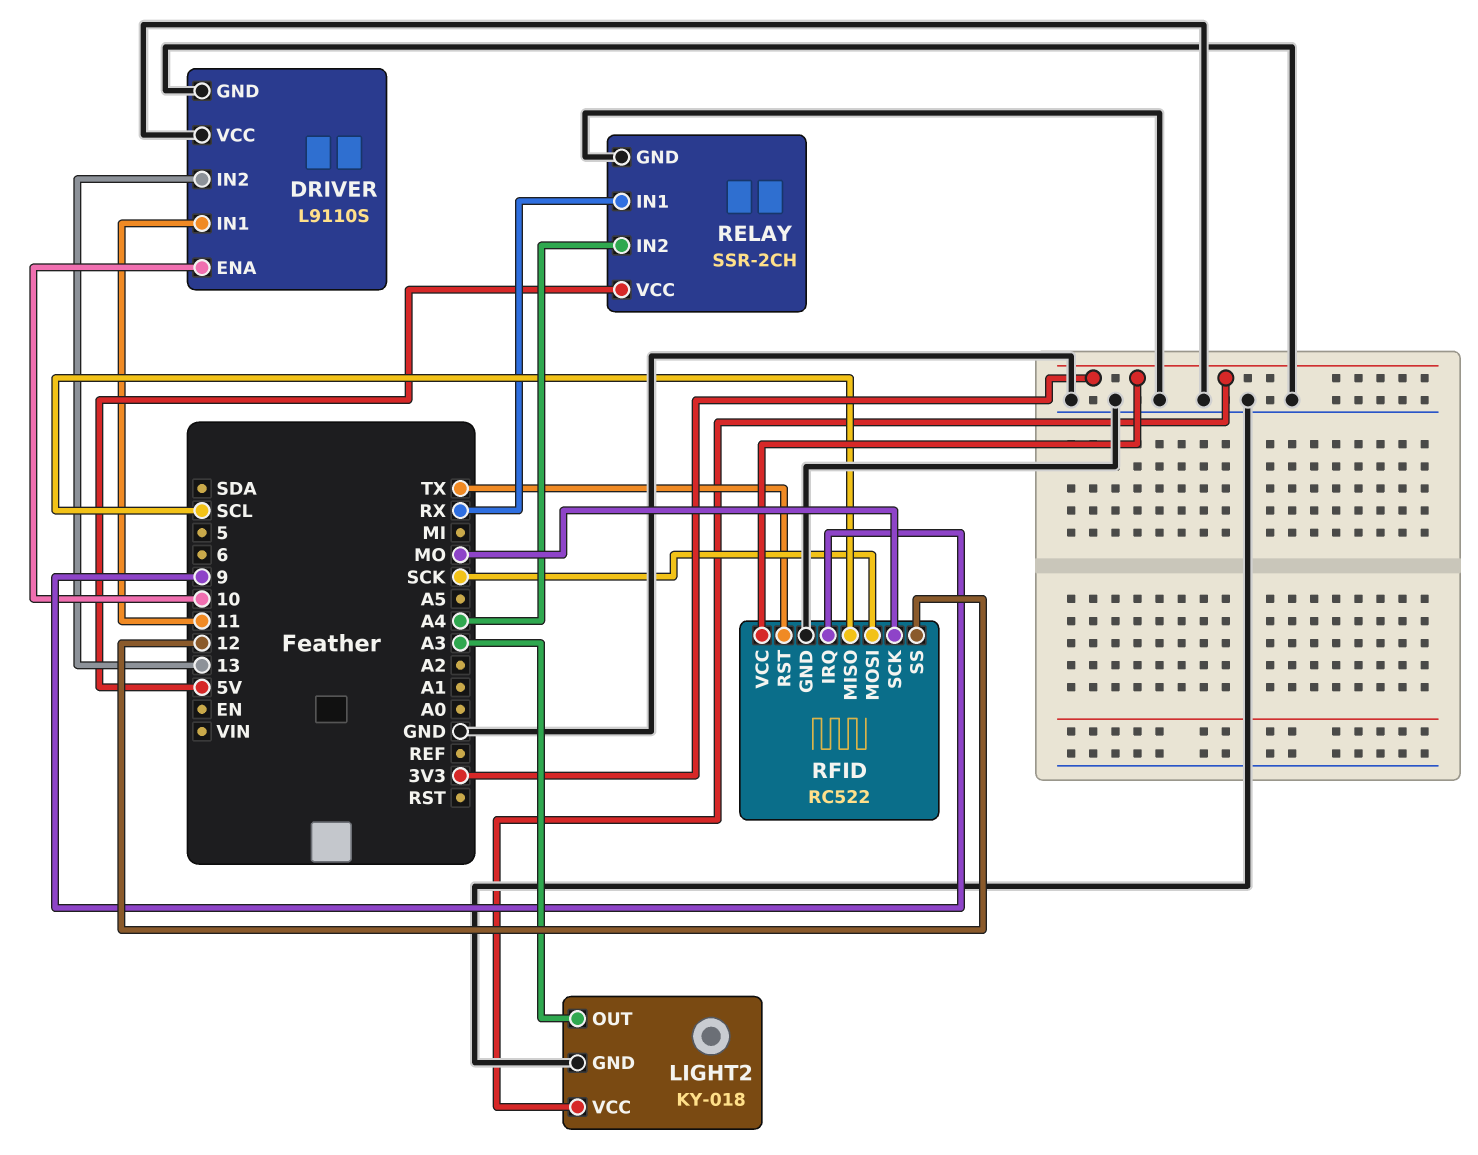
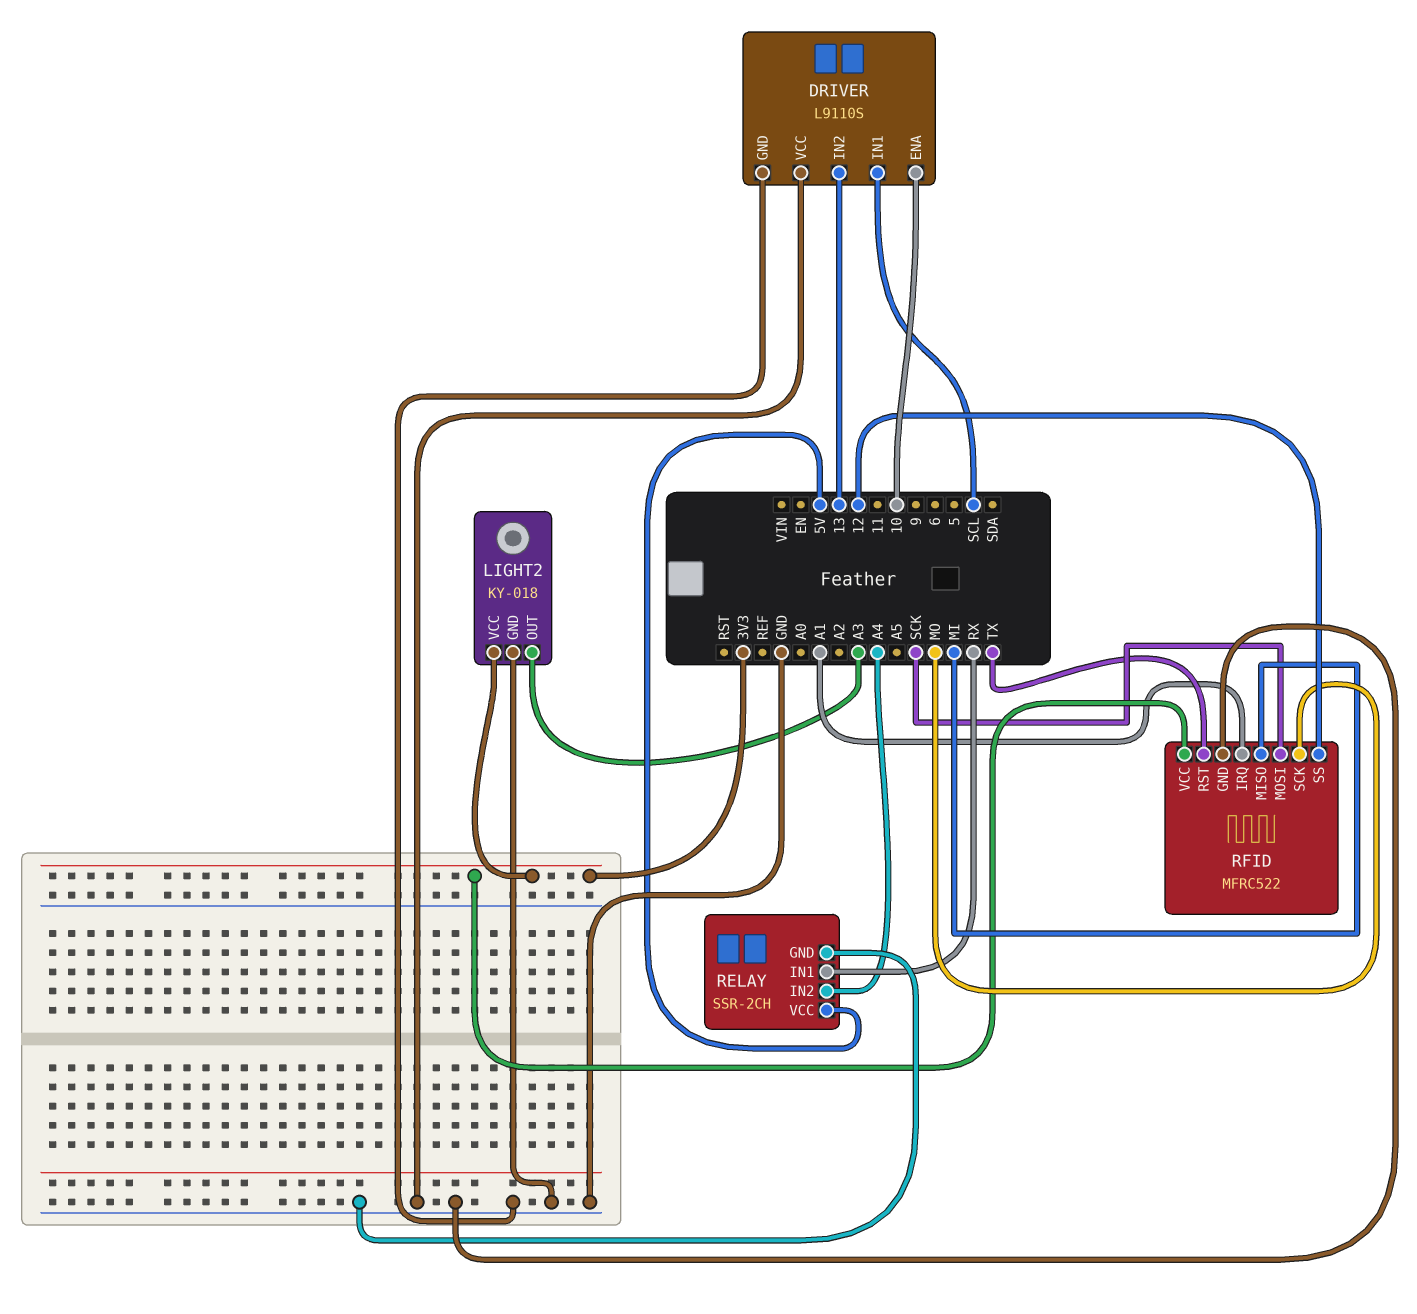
DRIVER pin IN1: 11 -> SCL
RFID: RC522 -> MFRC522
RFID pin IRQ: 9 -> A1
RFID pin MISO: SCL -> MI

